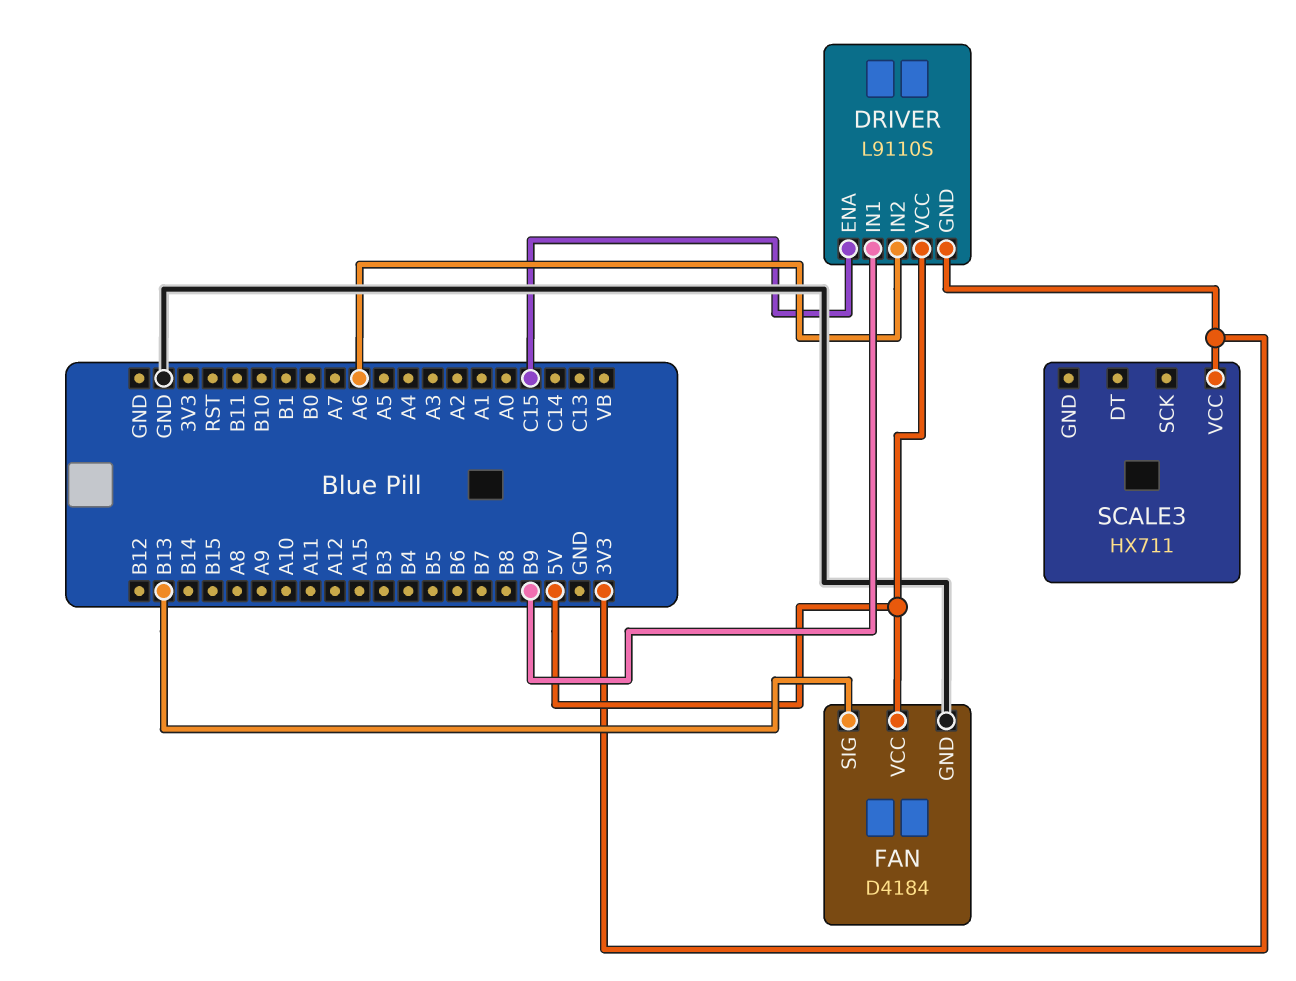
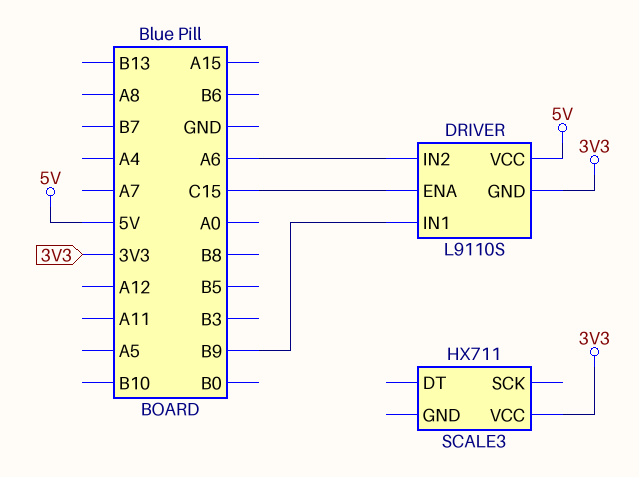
FAN: D4184 -> none
FAN pin GND: GND -> none
FAN pin SIG: B13 -> none
FAN pin VCC: 5V -> none

